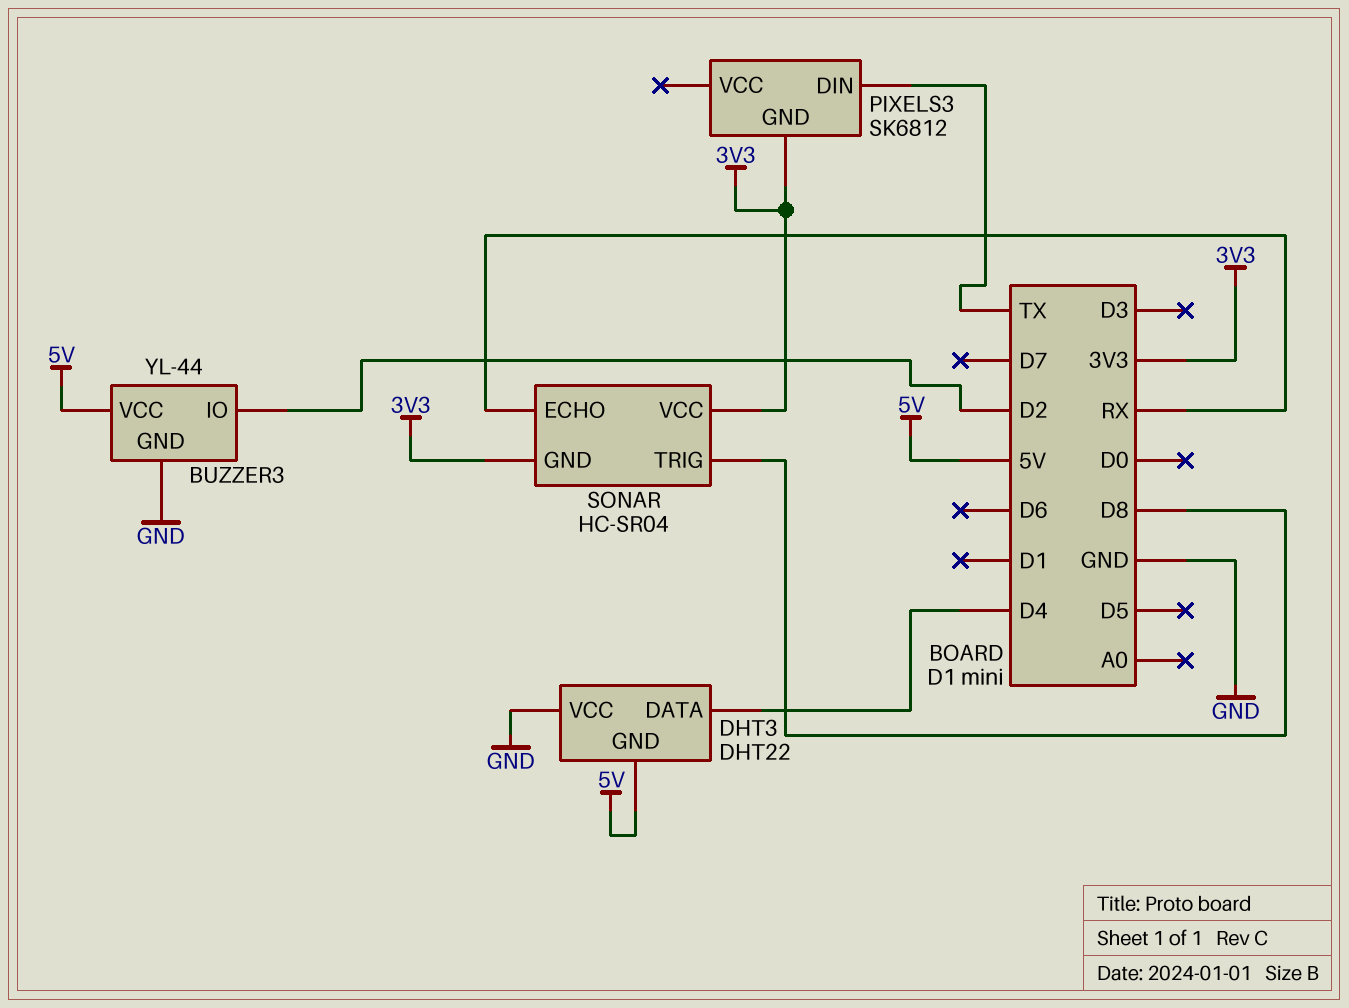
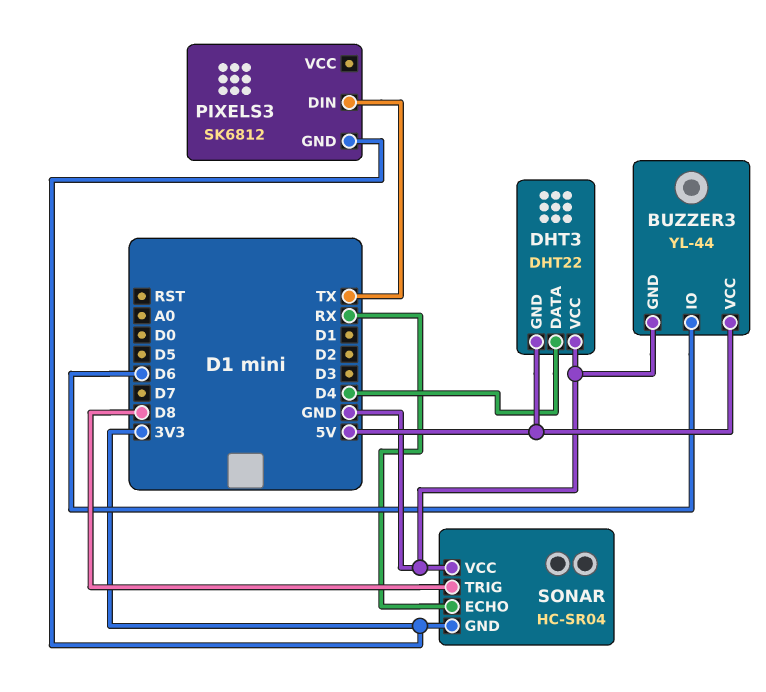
BUZZER3 pin IO: D2 -> D6
SONAR pin VCC: 3V3 -> GND

